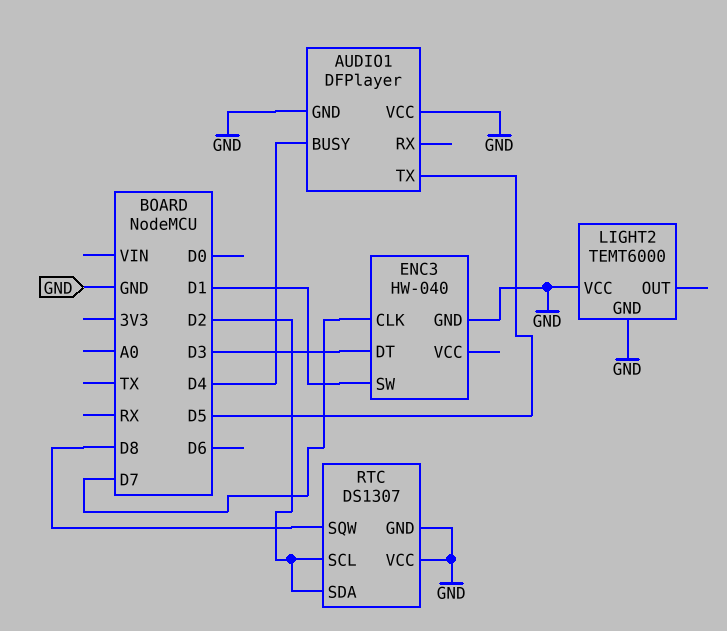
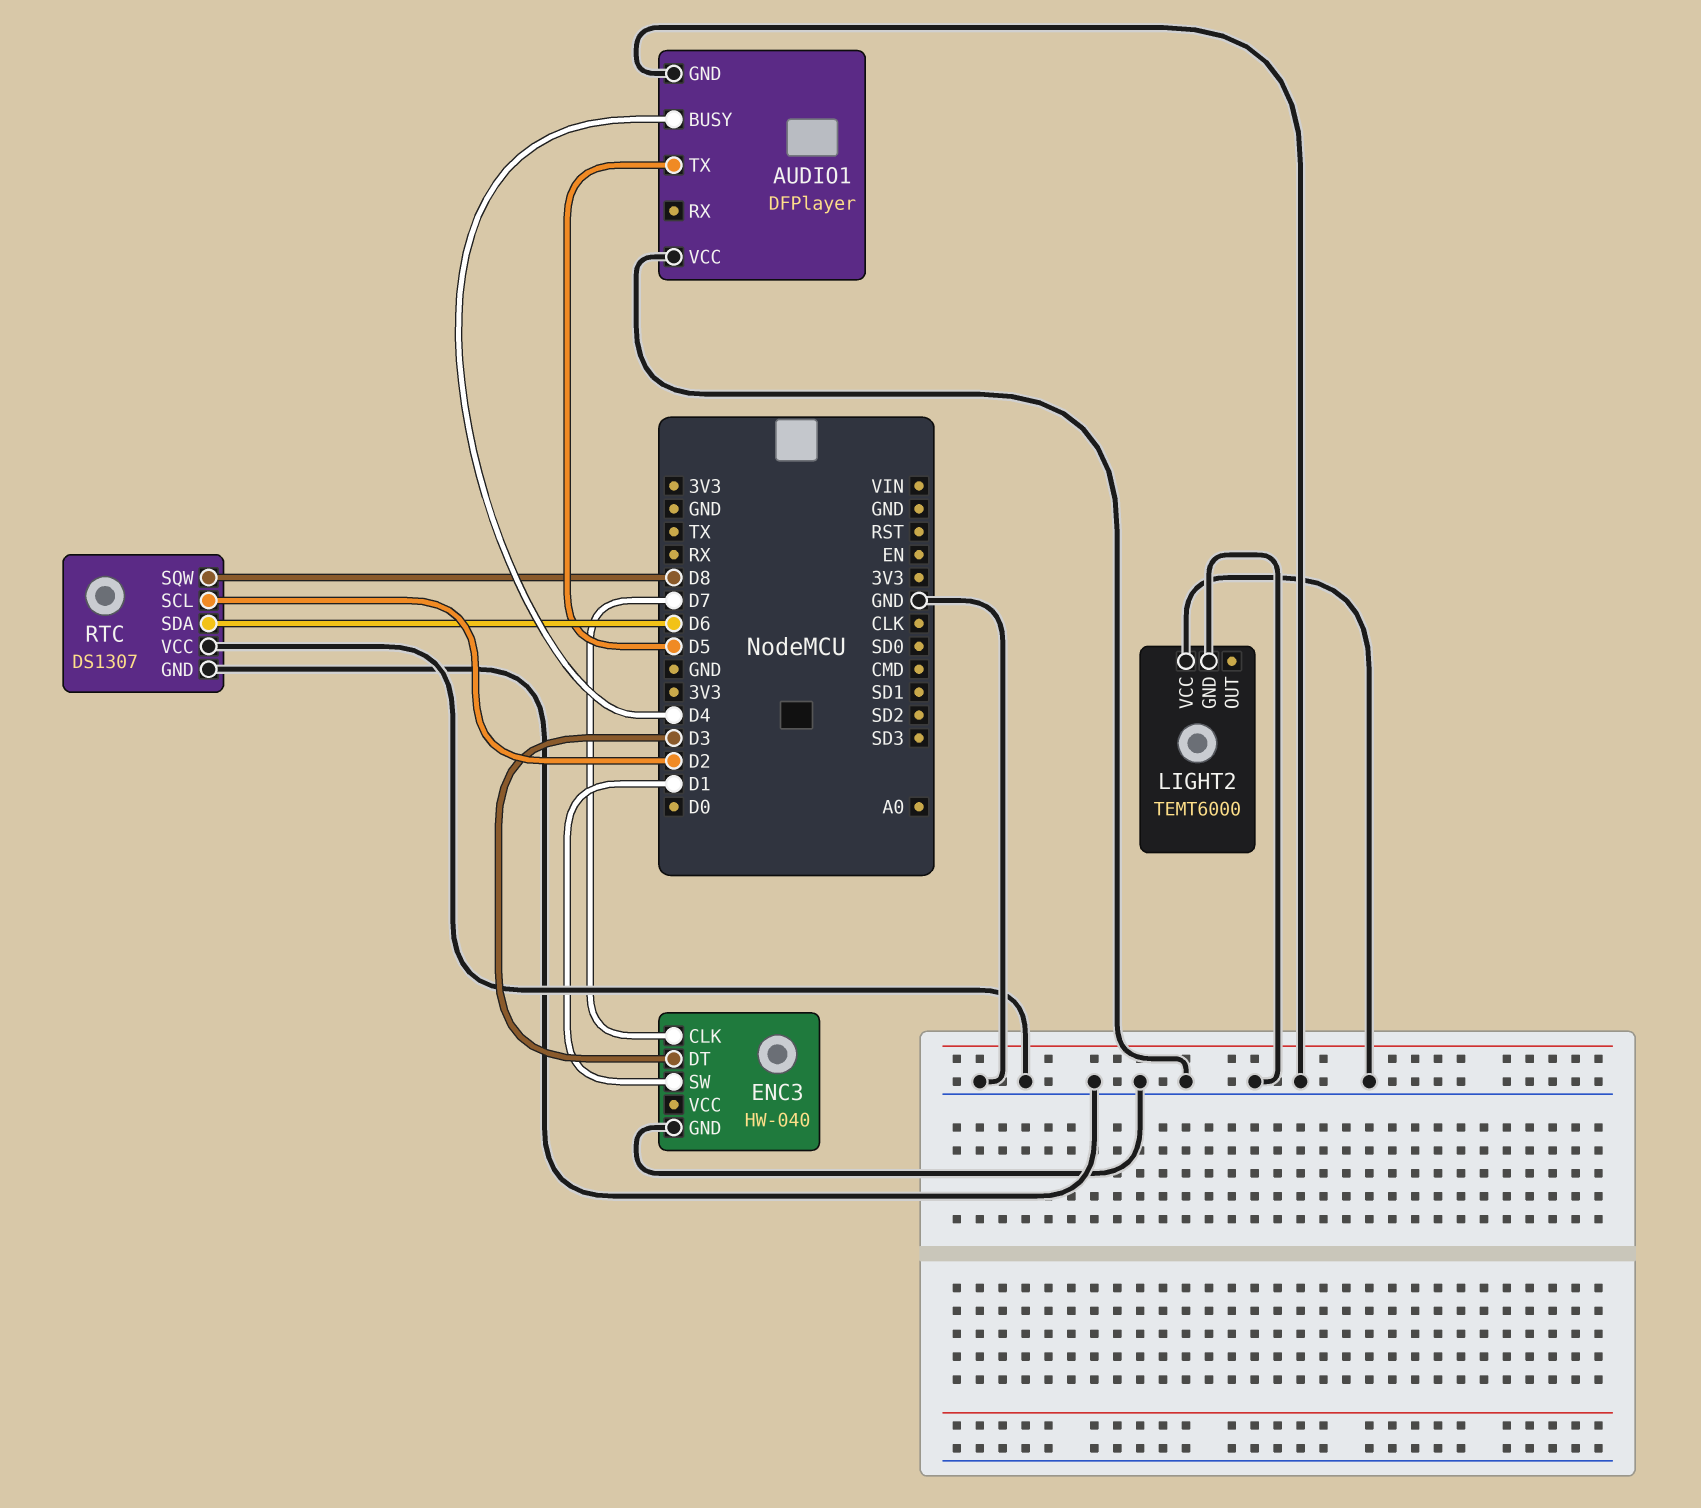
RTC pin SDA: D2 -> D6

